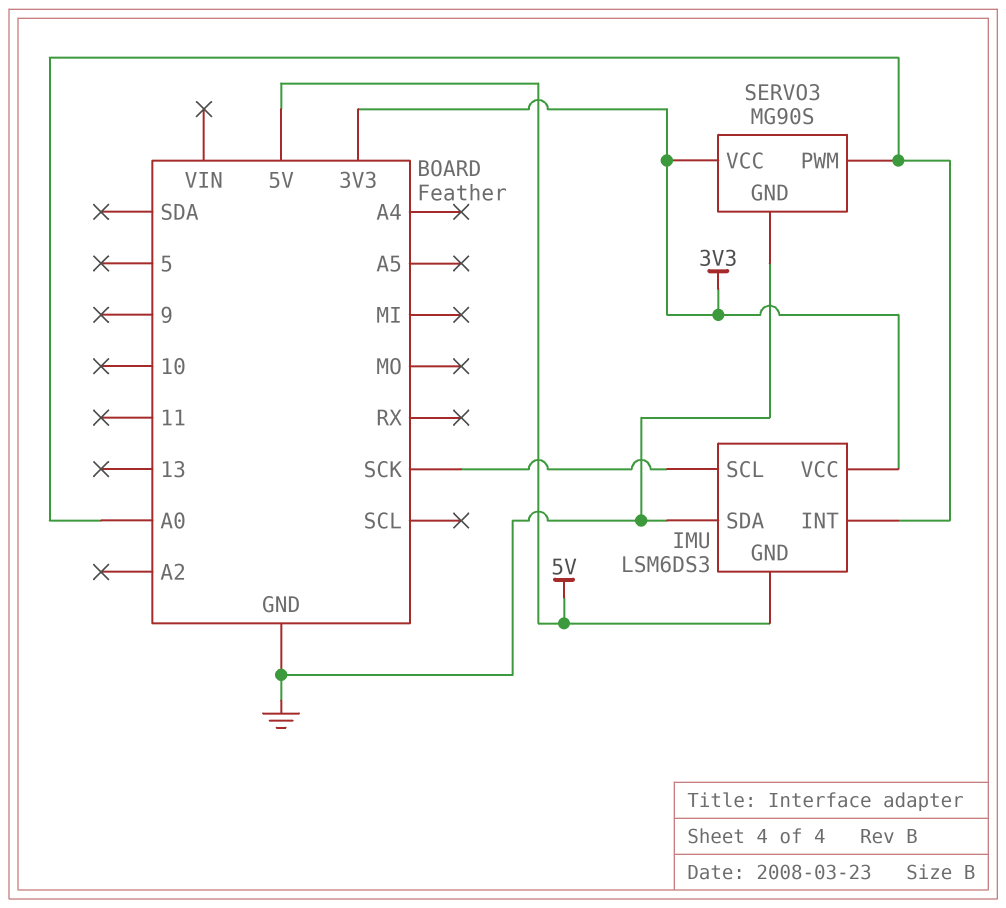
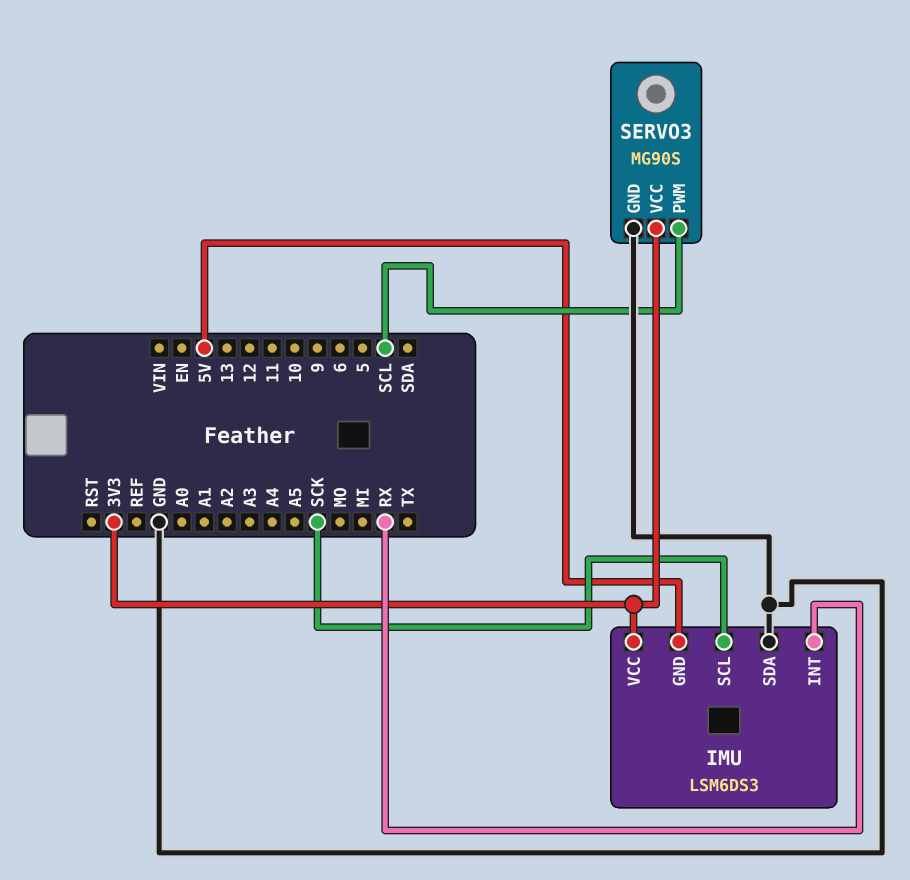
IMU pin INT: A0 -> RX
SERVO3 pin PWM: A0 -> SCL

